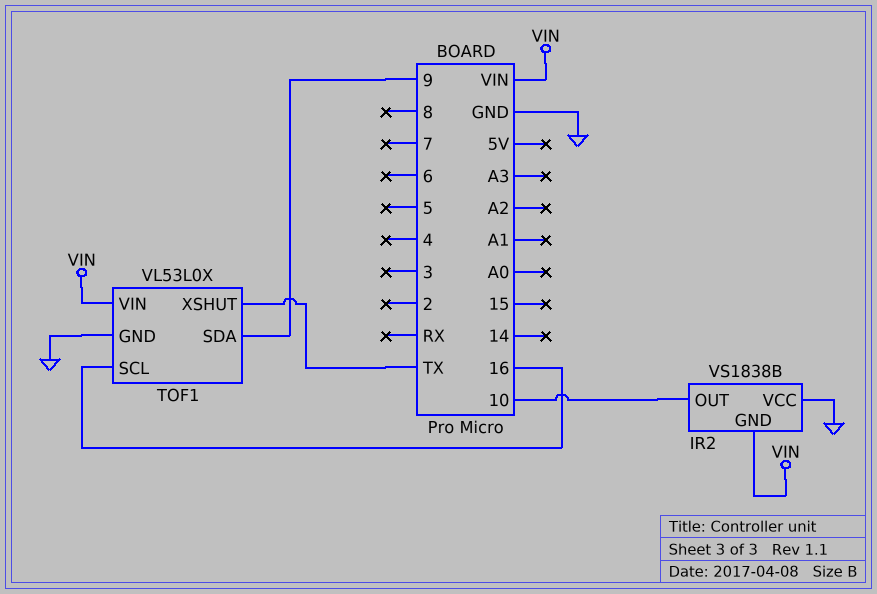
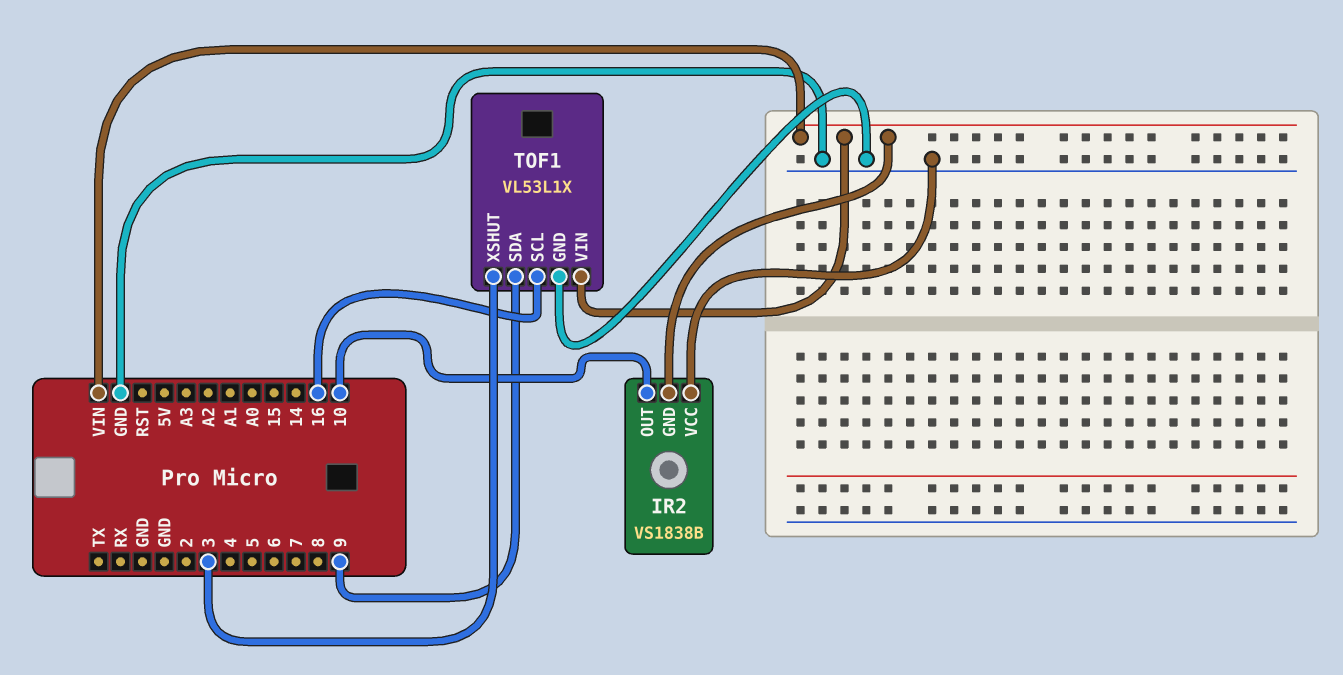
TOF1: VL53L0X -> VL53L1X
TOF1 pin XSHUT: TX -> 3

